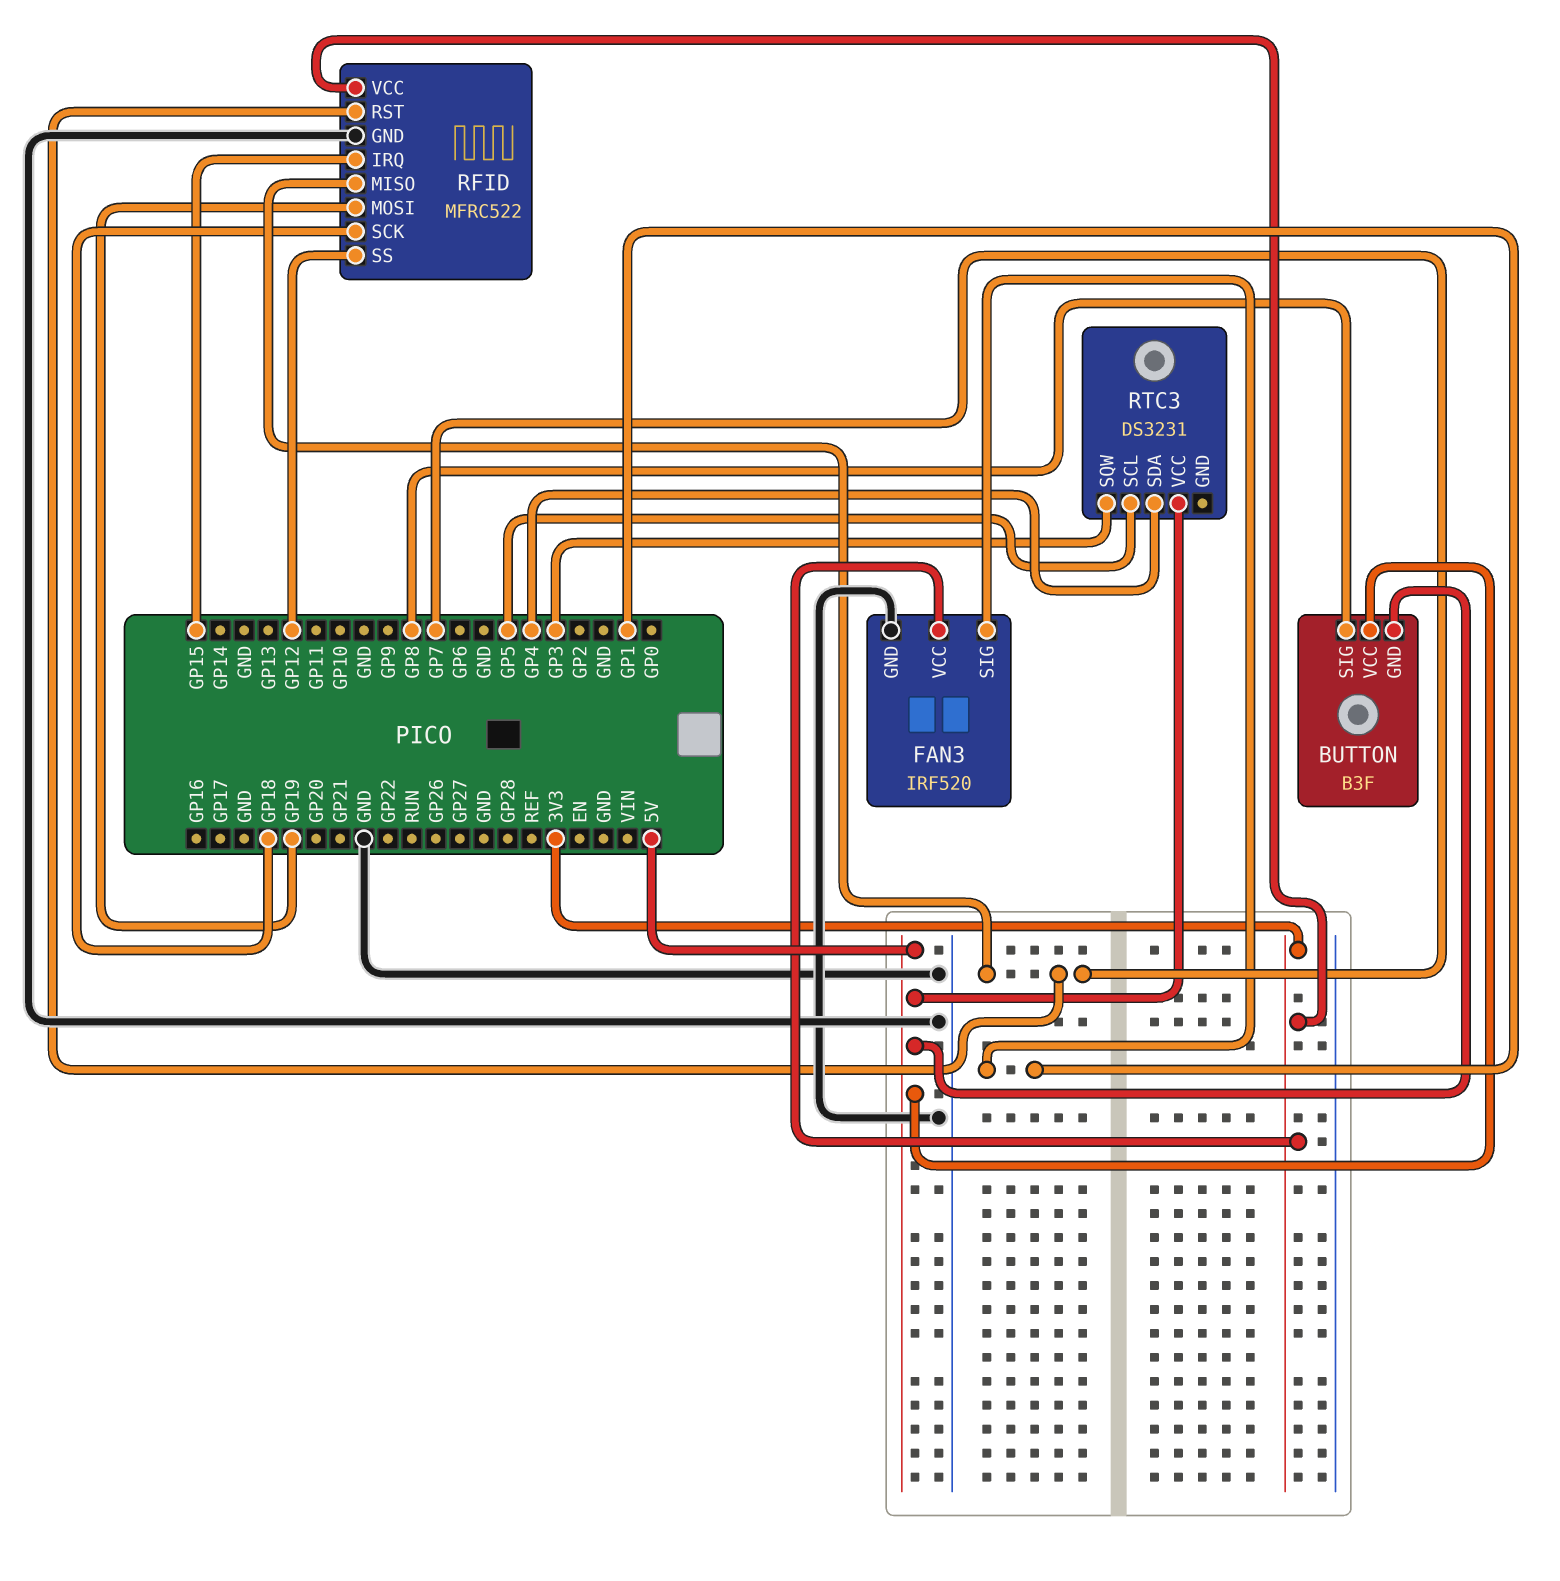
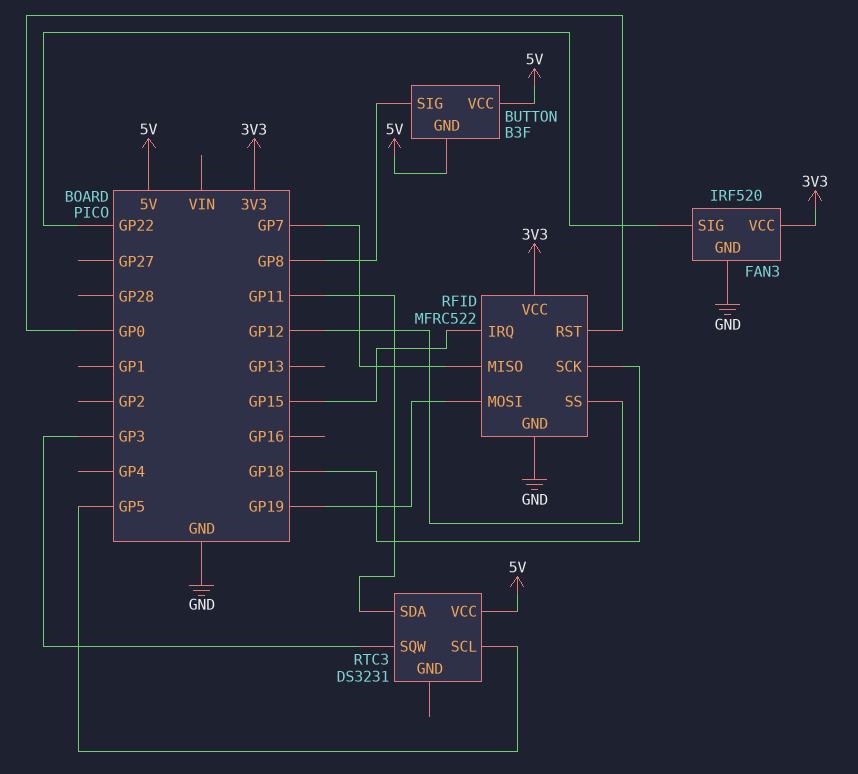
FAN3 pin SIG: GP1 -> GP22
RFID pin RST: GP7 -> GP0
RTC3 pin SDA: GP4 -> GP11

